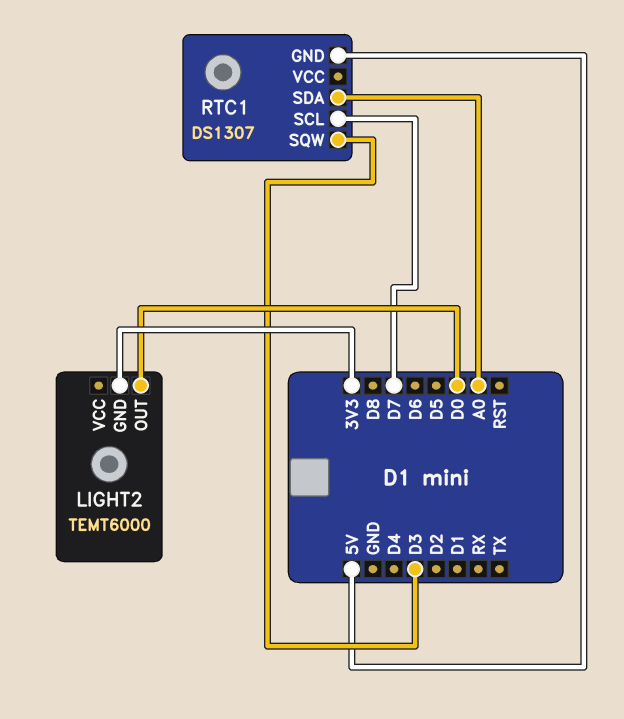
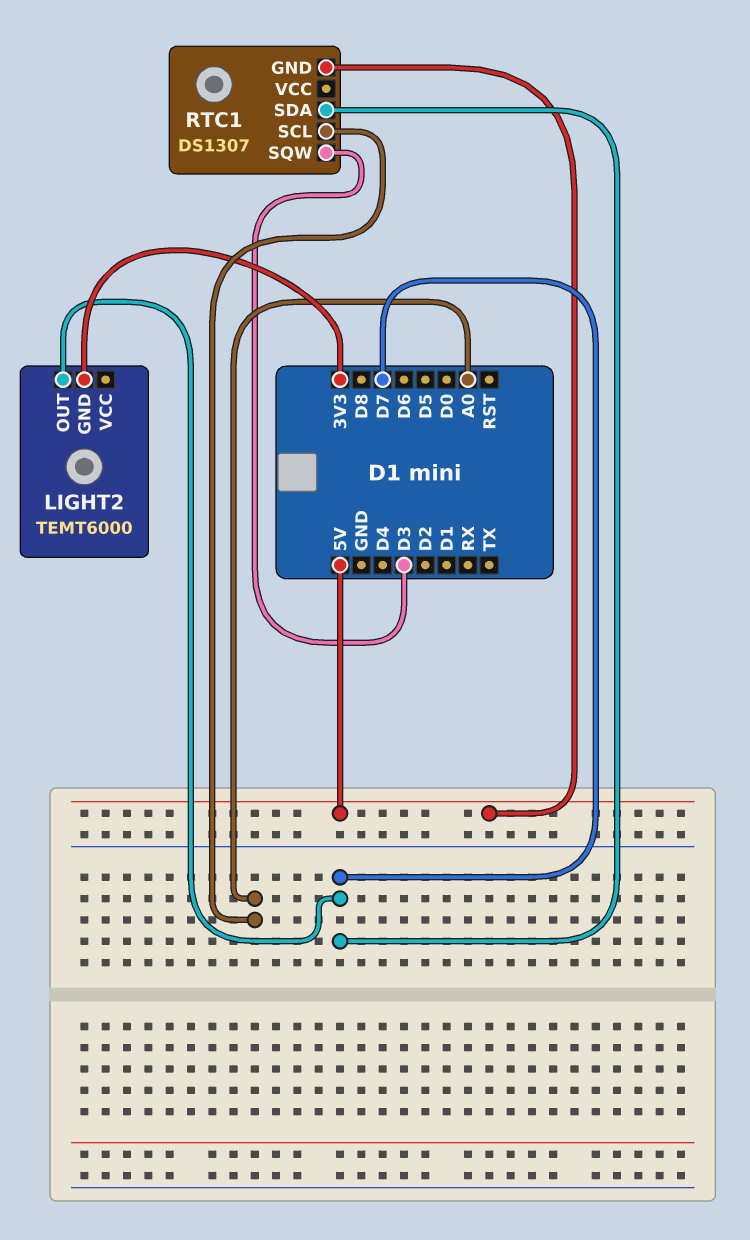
LIGHT2 pin OUT: D0 -> D7
RTC1 pin SCL: D7 -> A0
RTC1 pin SDA: A0 -> D7

